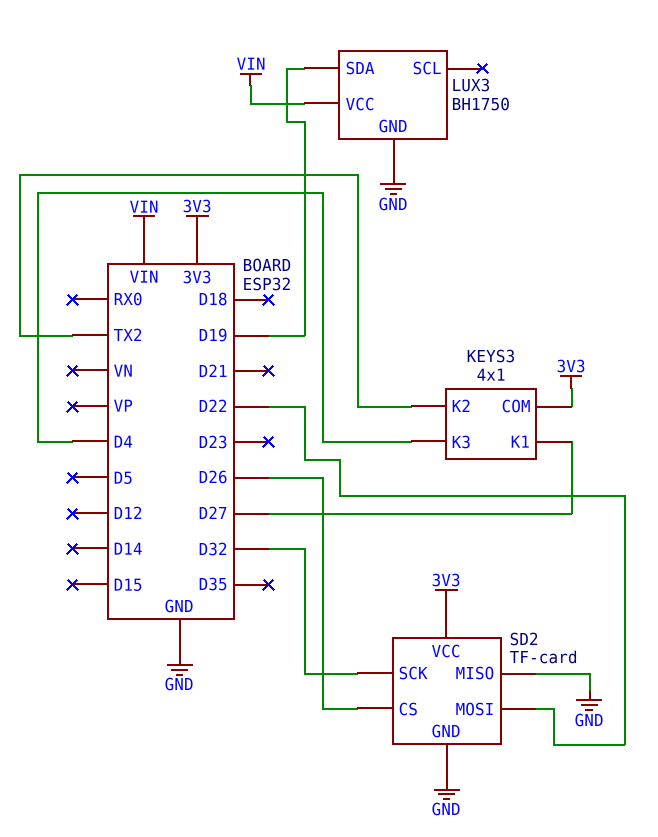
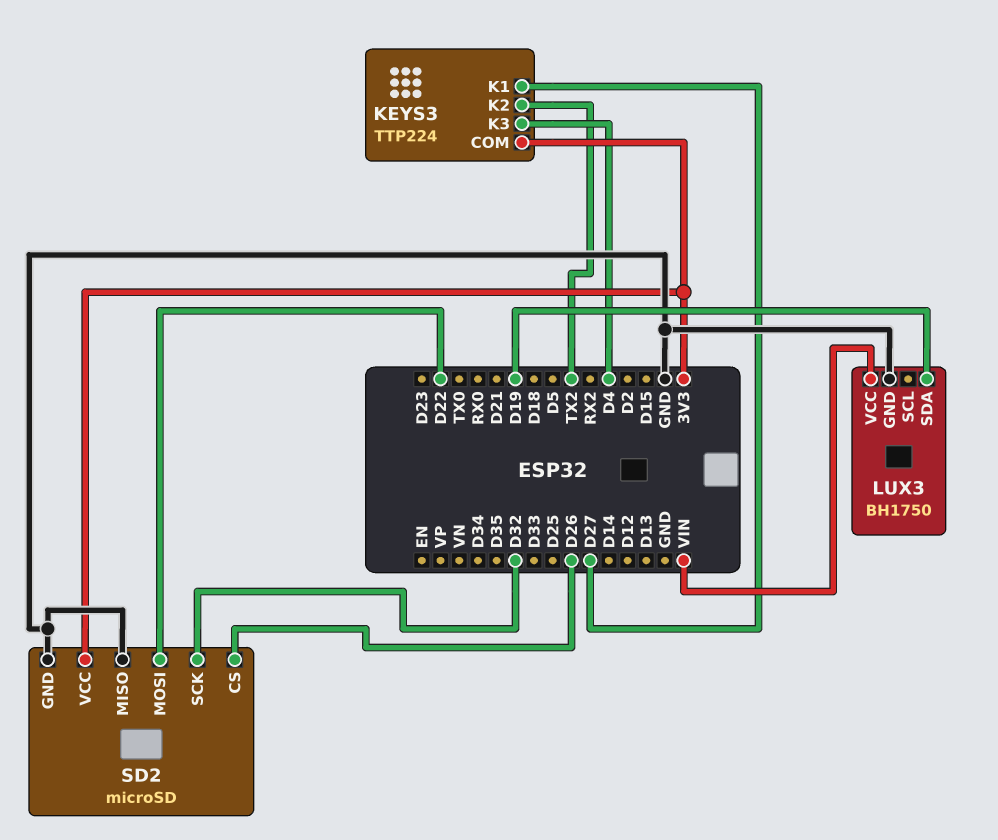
KEYS3: 4x1 -> TTP224
SD2: TF-card -> microSD

